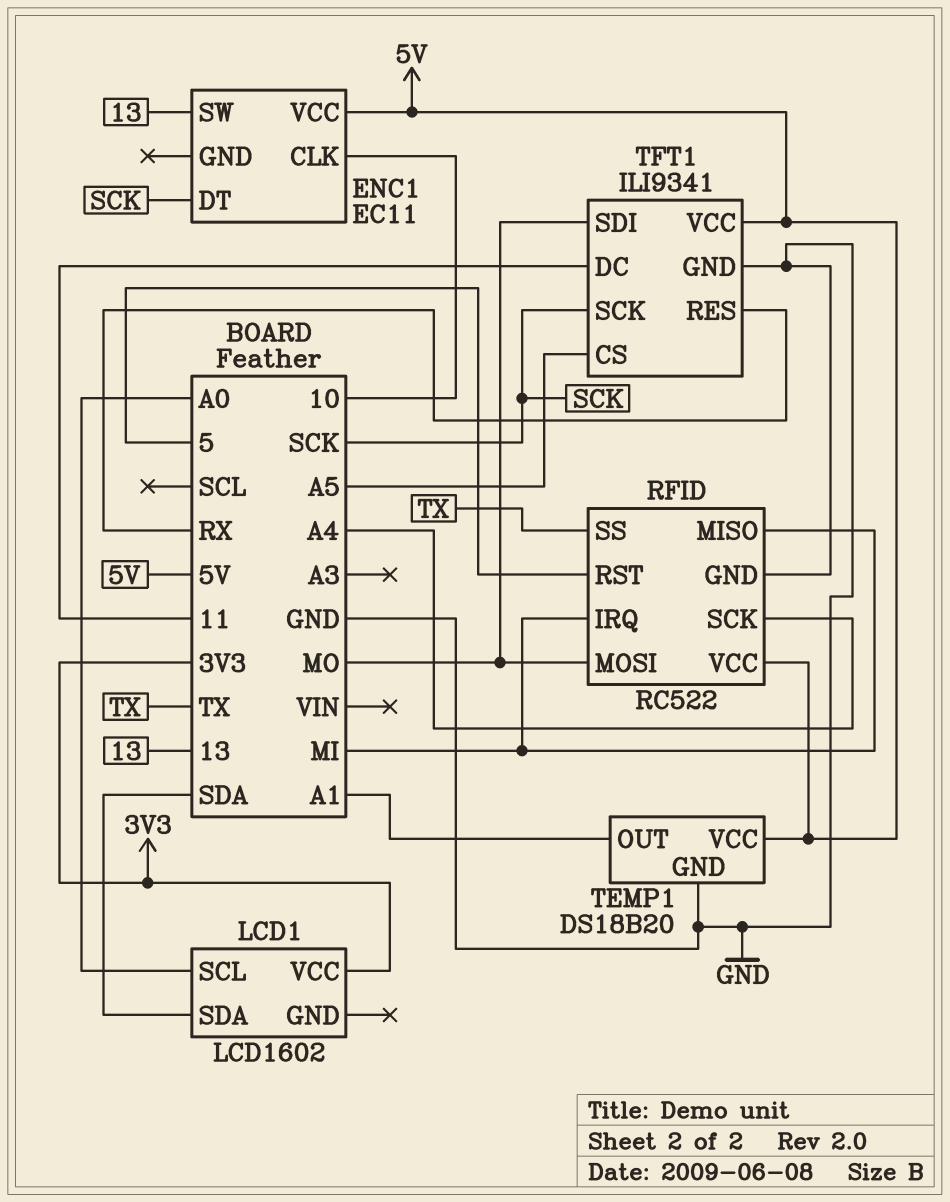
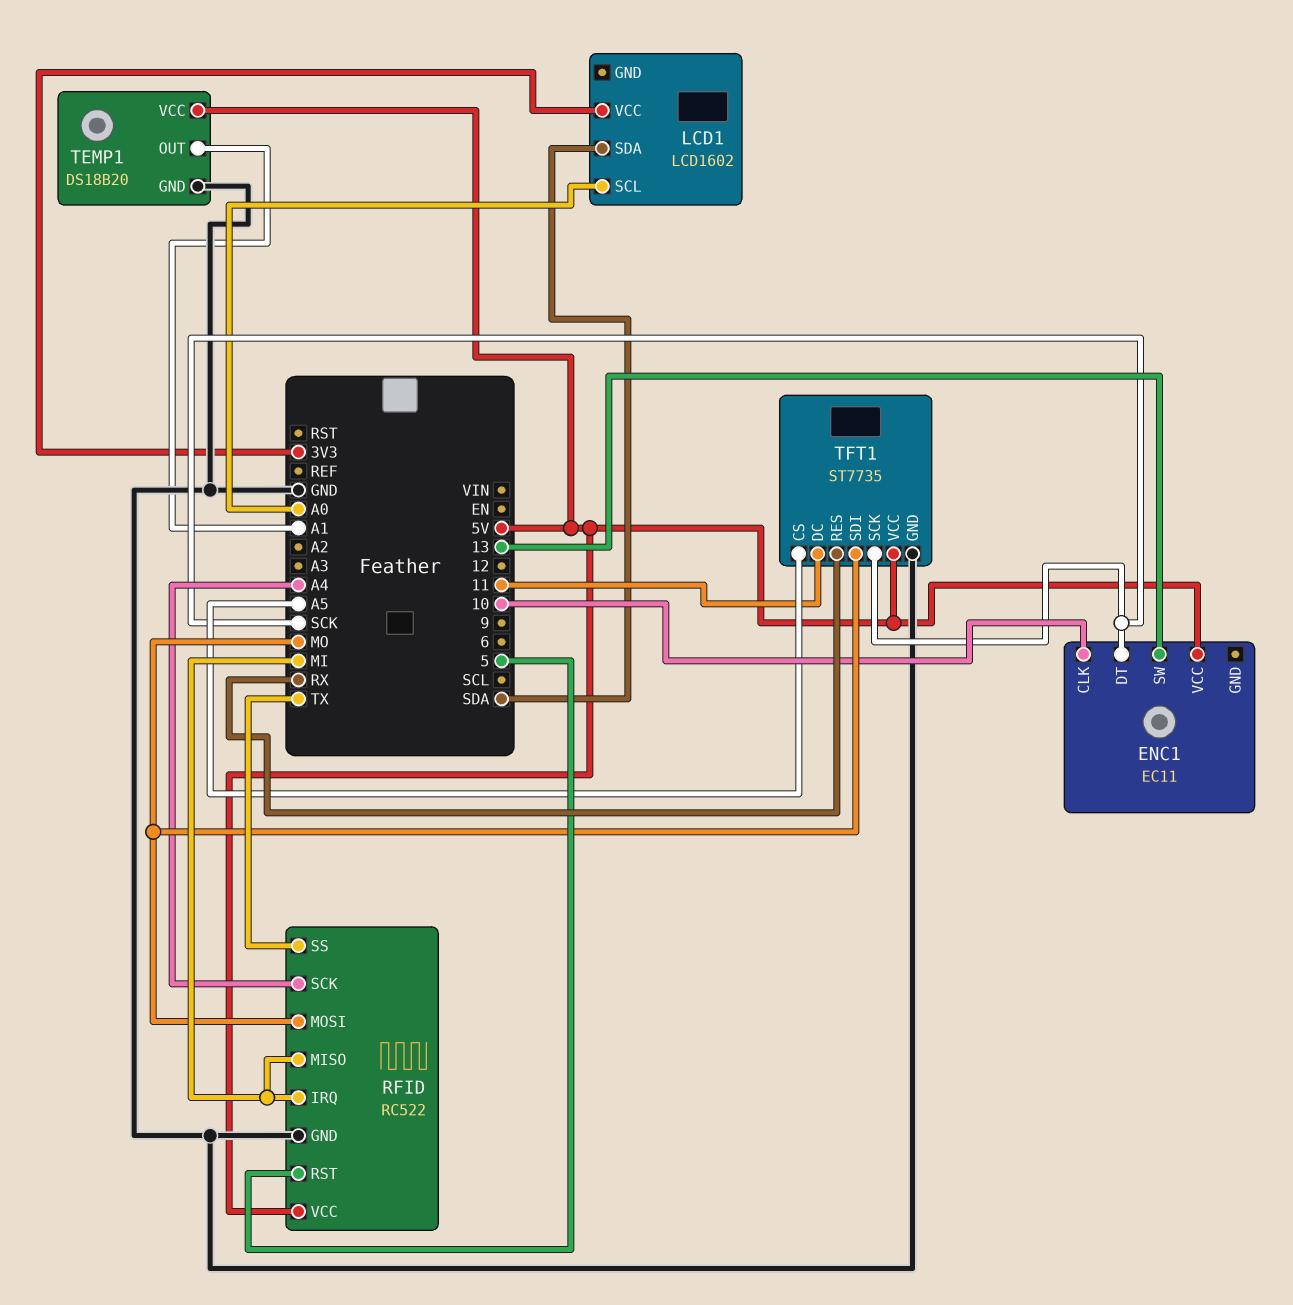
TFT1: ILI9341 -> ST7735

